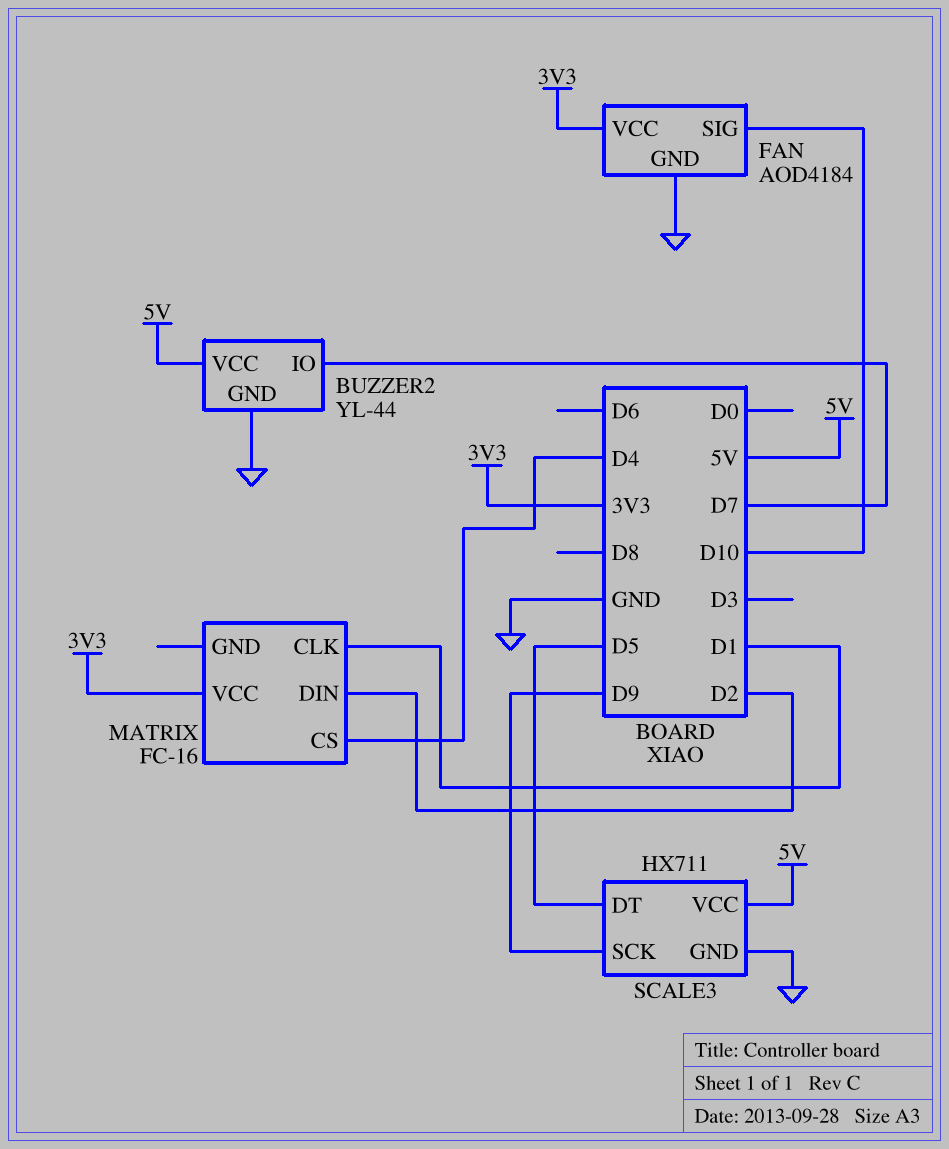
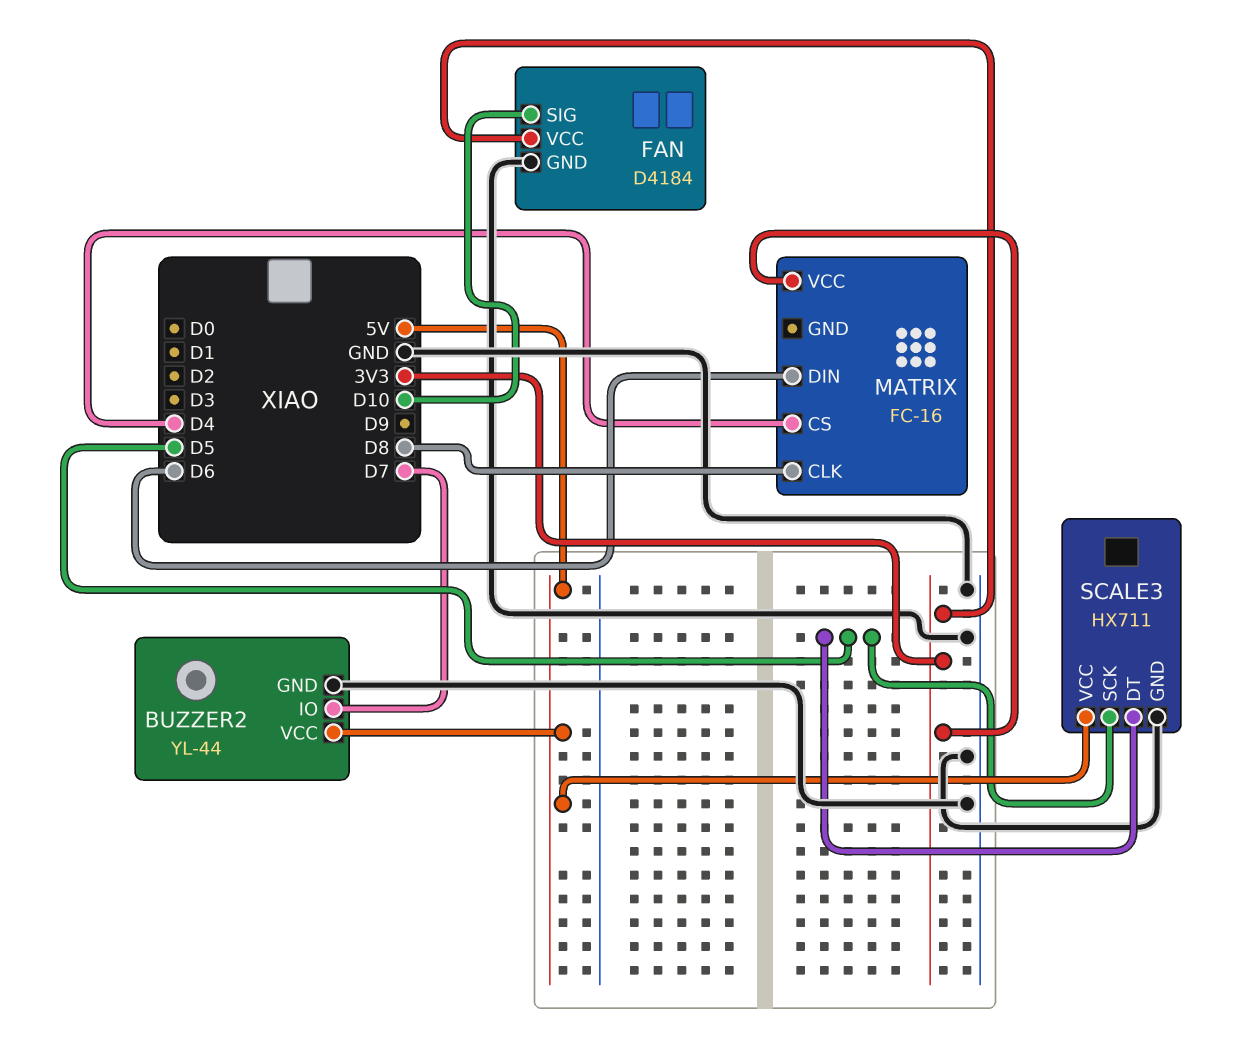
FAN: AOD4184 -> D4184
MATRIX pin CLK: D1 -> D8
MATRIX pin DIN: D2 -> D6
SCALE3 pin SCK: D9 -> D5

